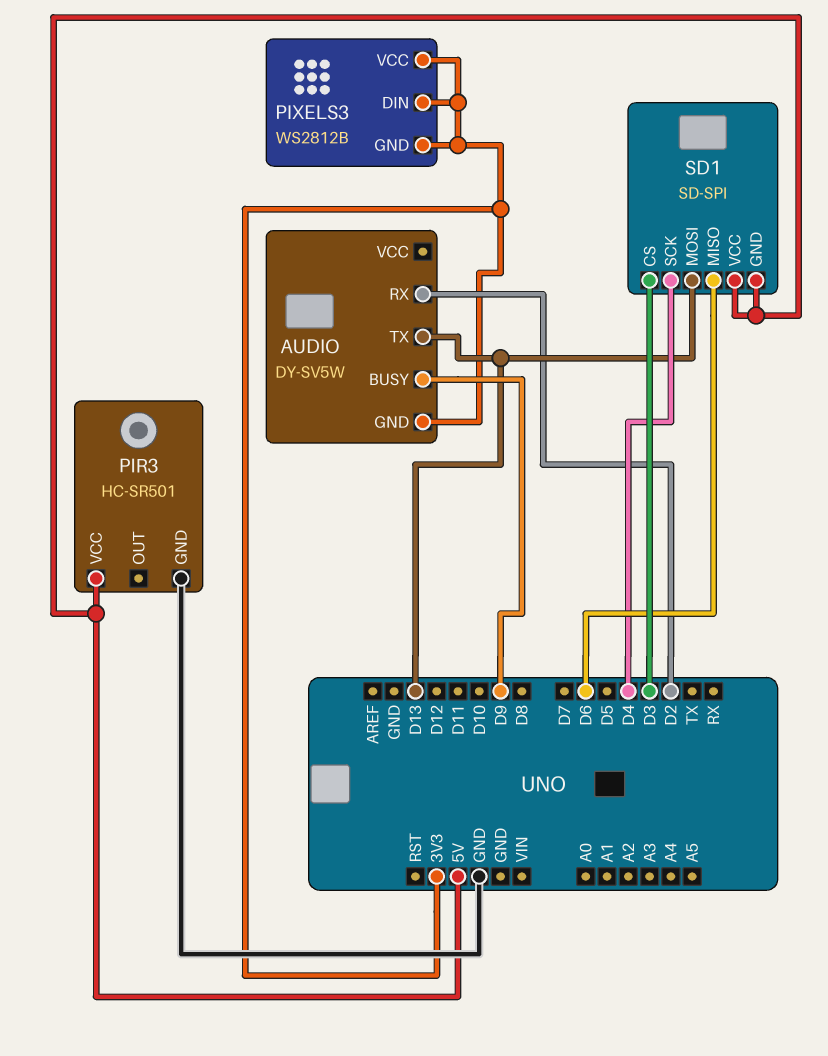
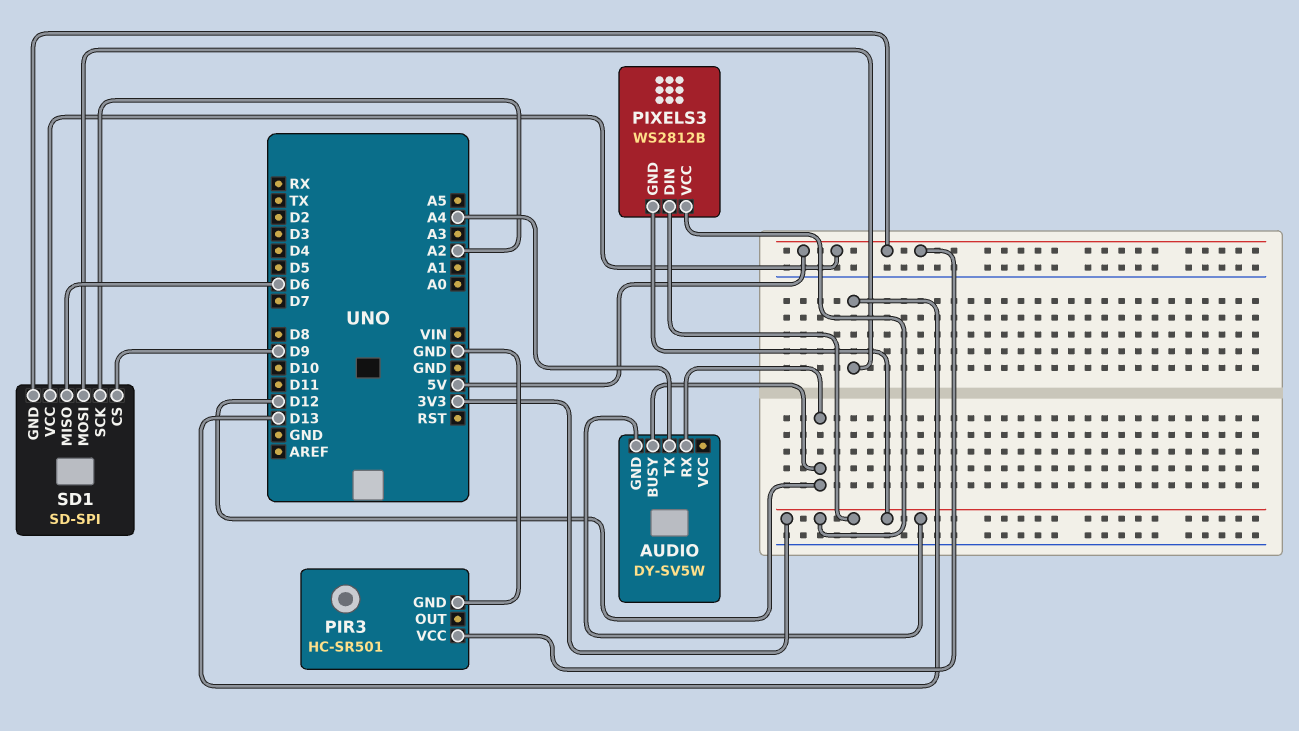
AUDIO pin BUSY: D9 -> D12
AUDIO pin RX: D2 -> D12
AUDIO pin TX: D13 -> A4
SD1 pin CS: D3 -> D9
SD1 pin SCK: D4 -> A2

